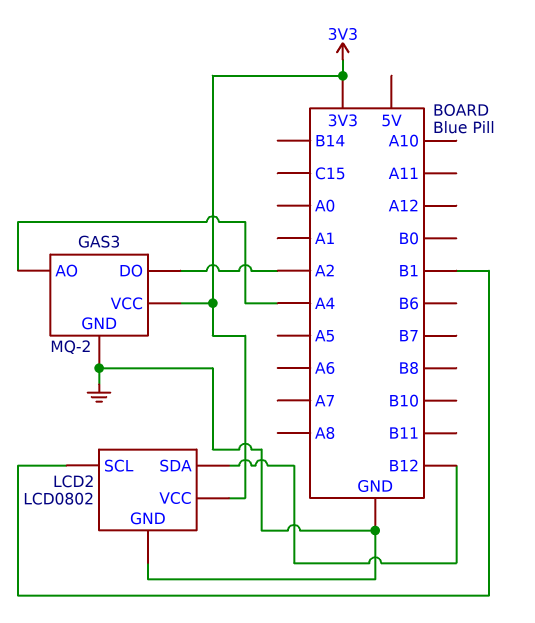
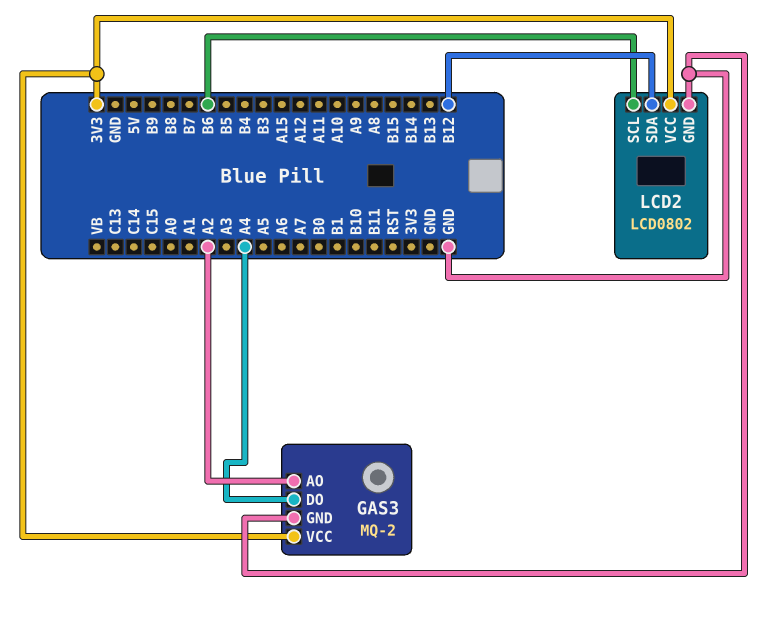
GAS3 pin AO: A4 -> A2
GAS3 pin DO: A2 -> A4
LCD2 pin SCL: B1 -> B6

